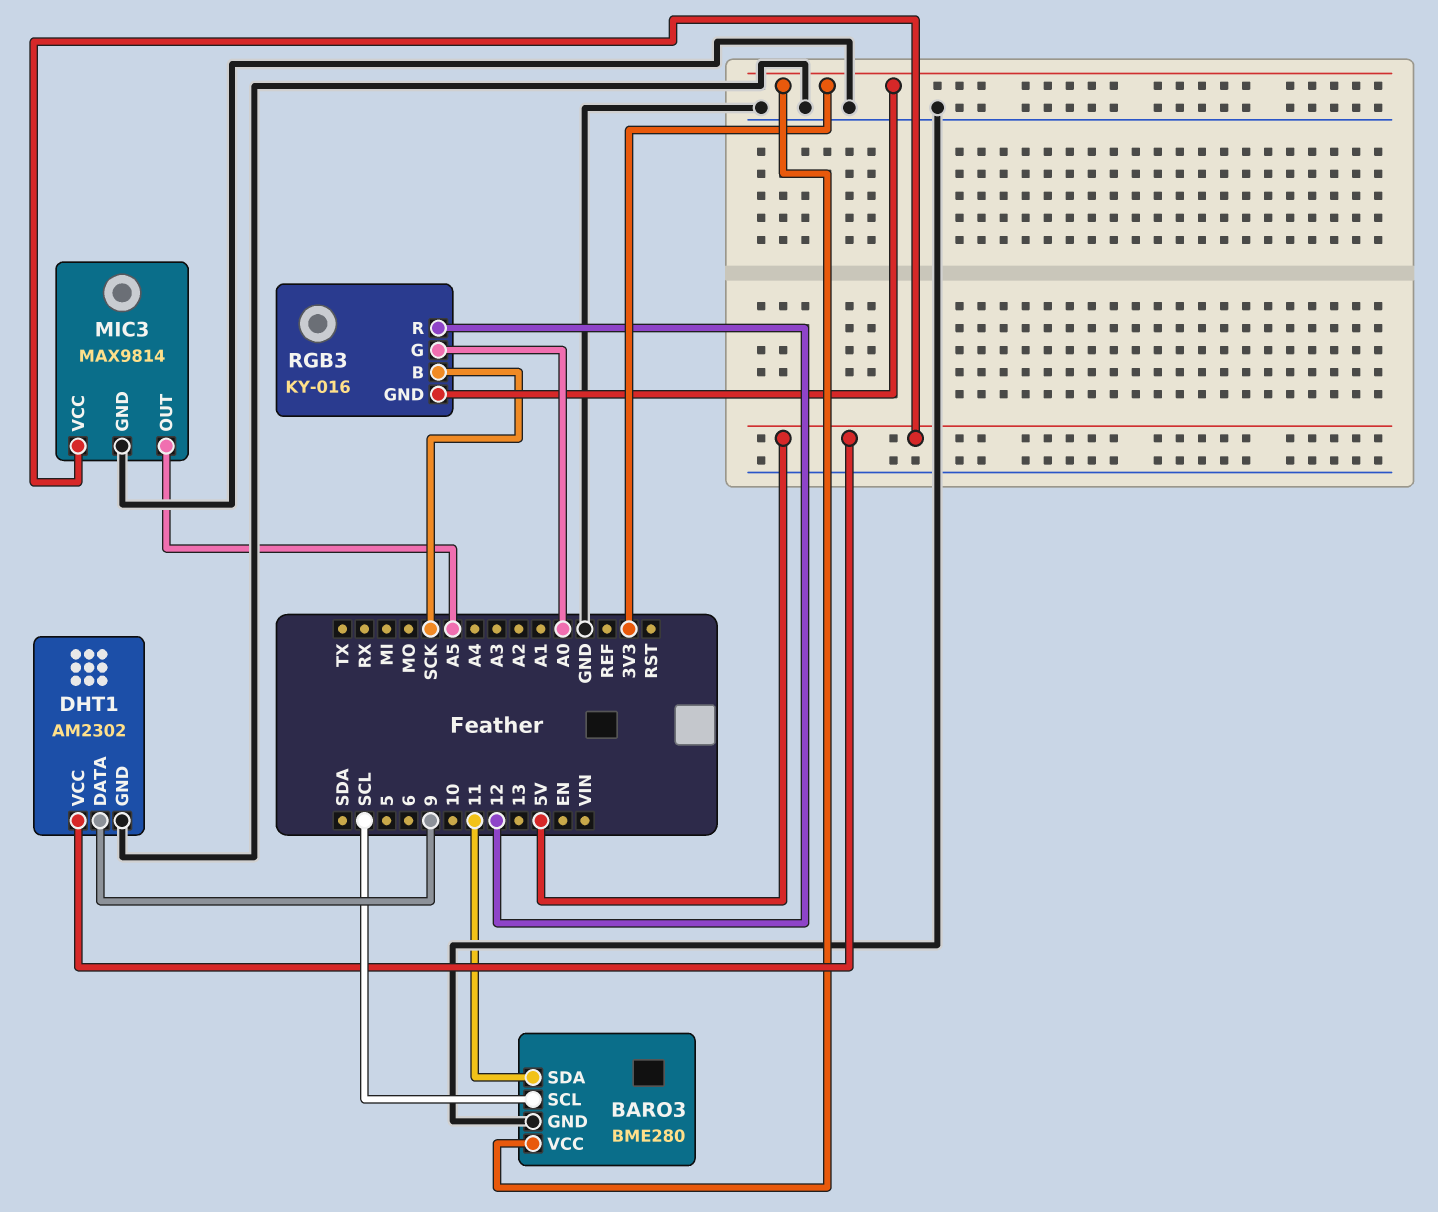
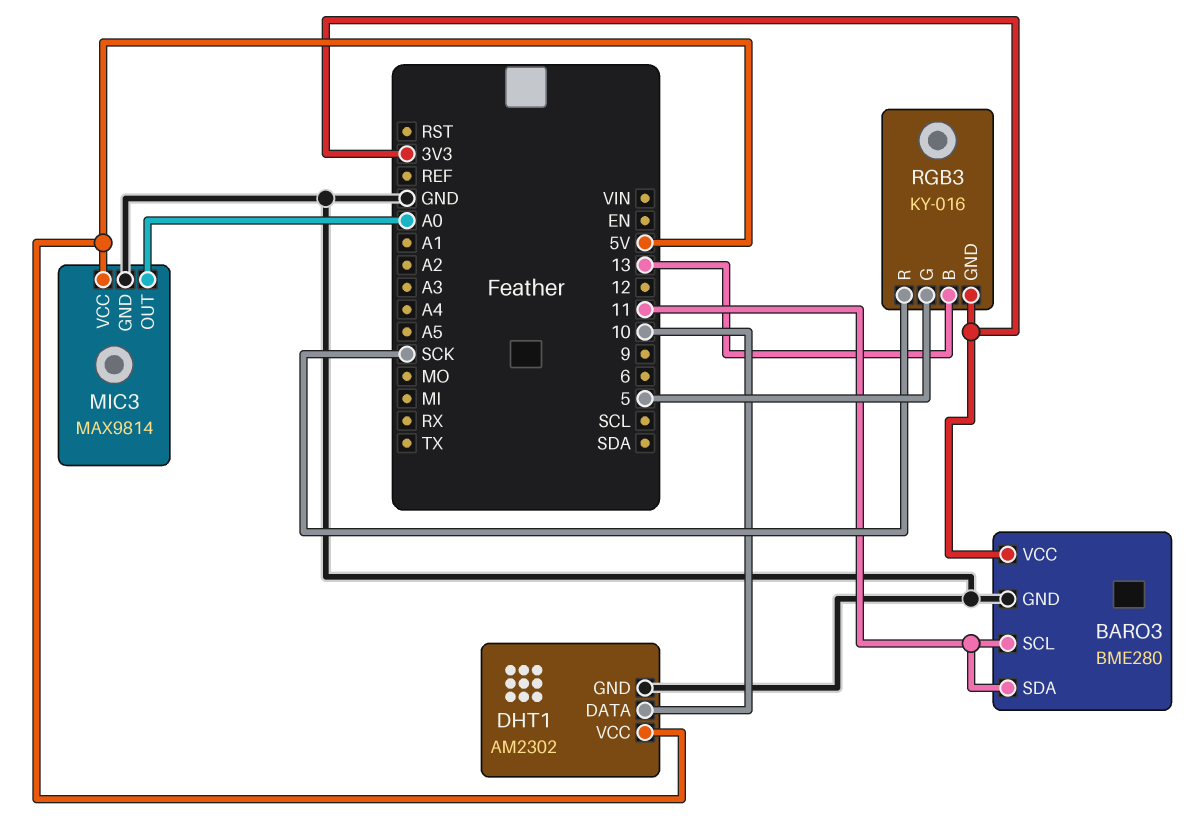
BARO3 pin SCL: SCL -> 11
DHT1 pin DATA: 9 -> 10
MIC3 pin OUT: A5 -> A0
RGB3 pin B: SCK -> 13
RGB3 pin G: A0 -> 5
RGB3 pin R: 12 -> SCK

